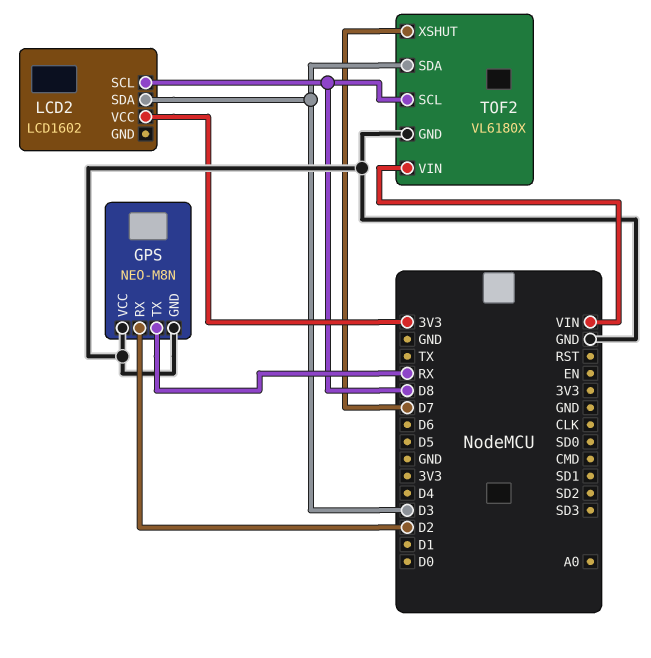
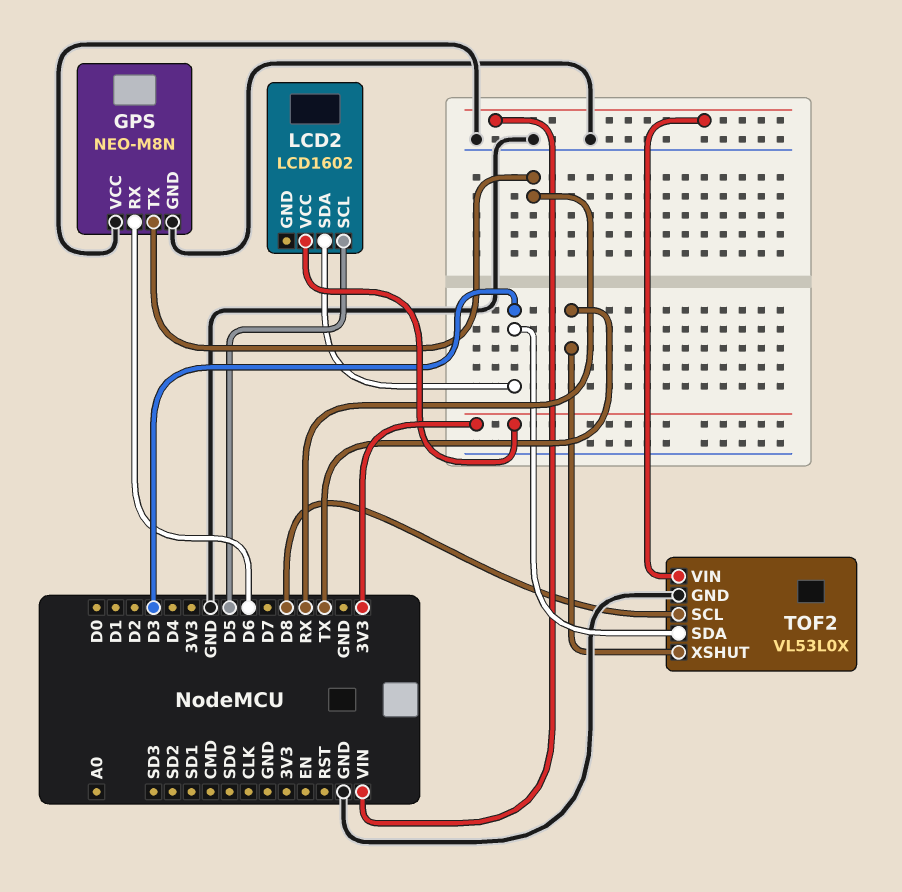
GPS pin RX: D2 -> D6
LCD2 pin SCL: D8 -> D5
TOF2: VL6180X -> VL53L0X
TOF2 pin XSHUT: D7 -> TX

